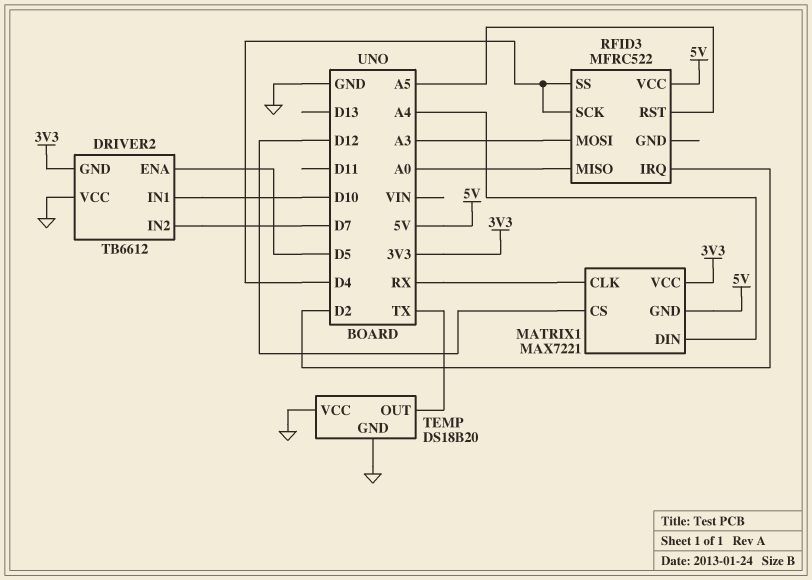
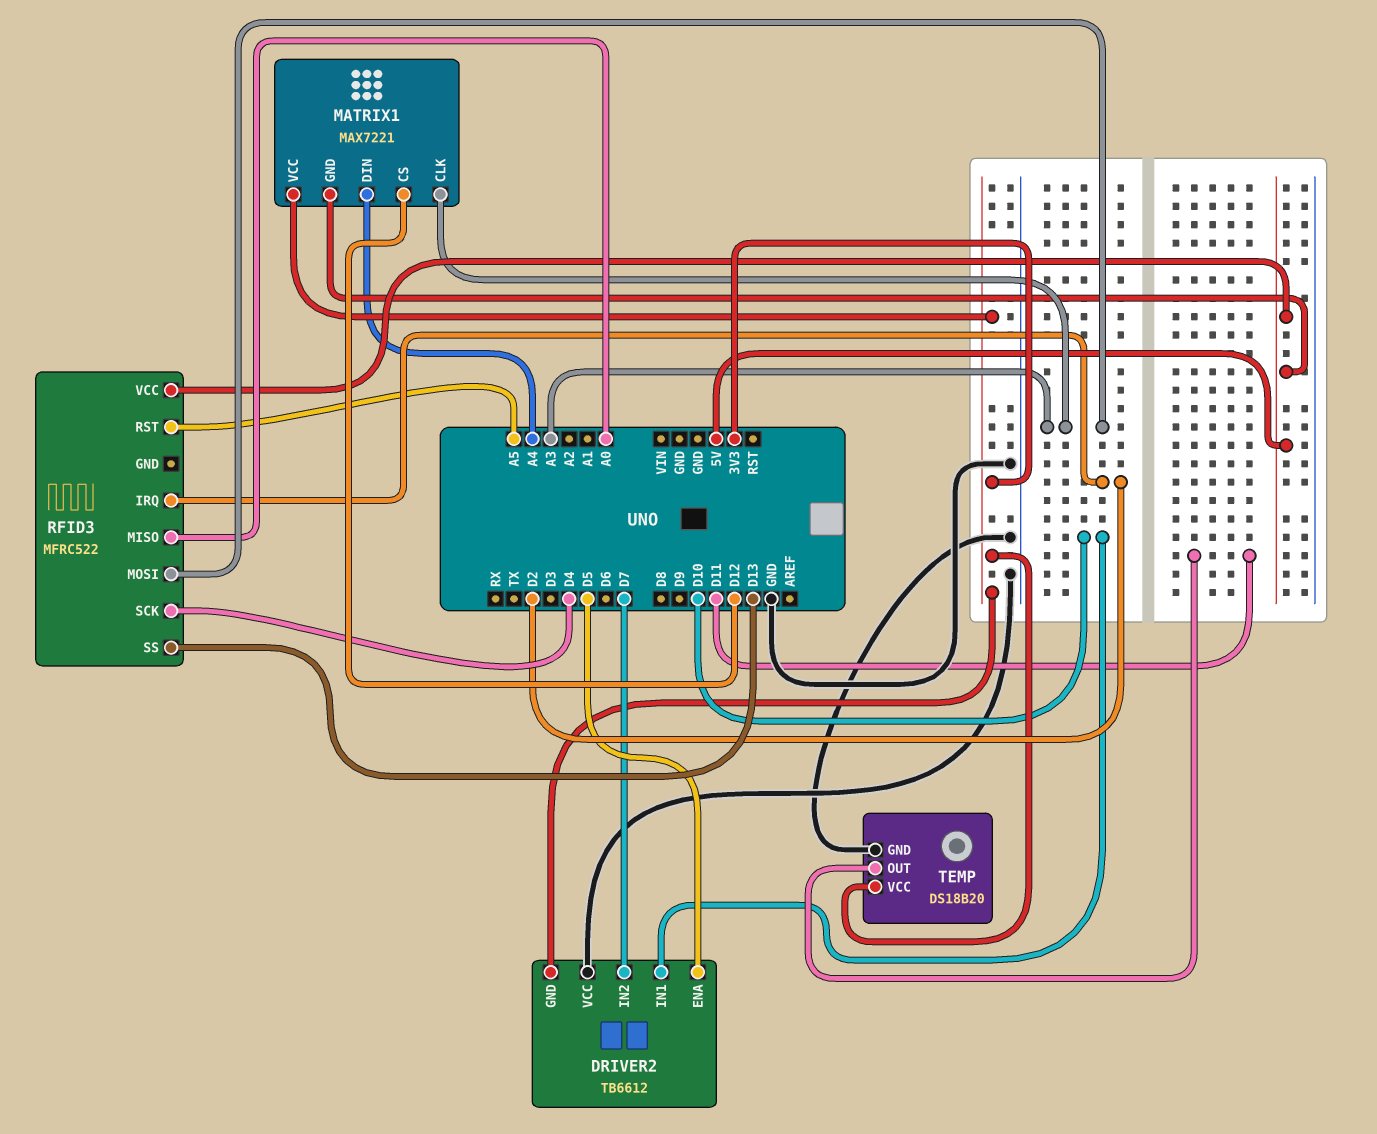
MATRIX1 pin CLK: RX -> A3
RFID3 pin SS: D4 -> D13
TEMP pin OUT: TX -> D11
TEMP pin VCC: GND -> 3V3

